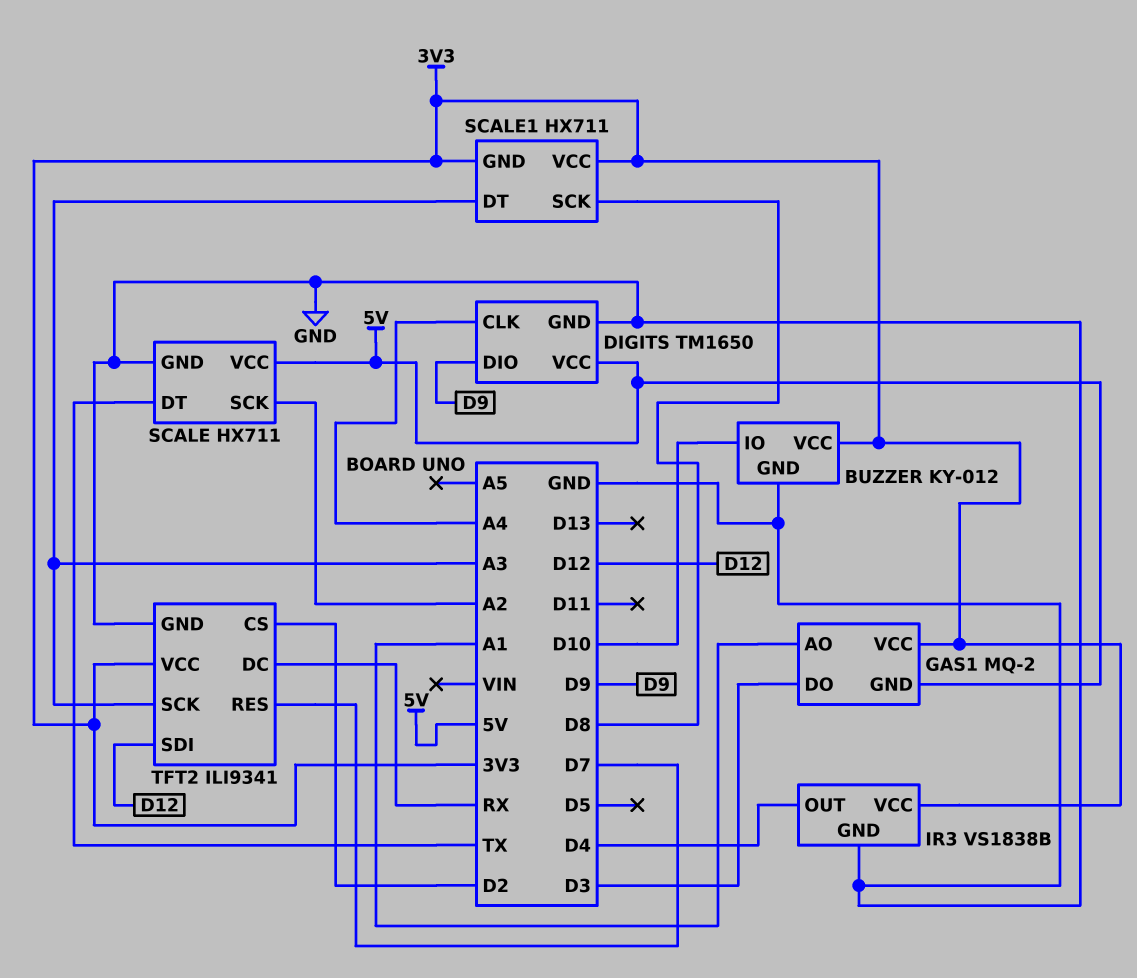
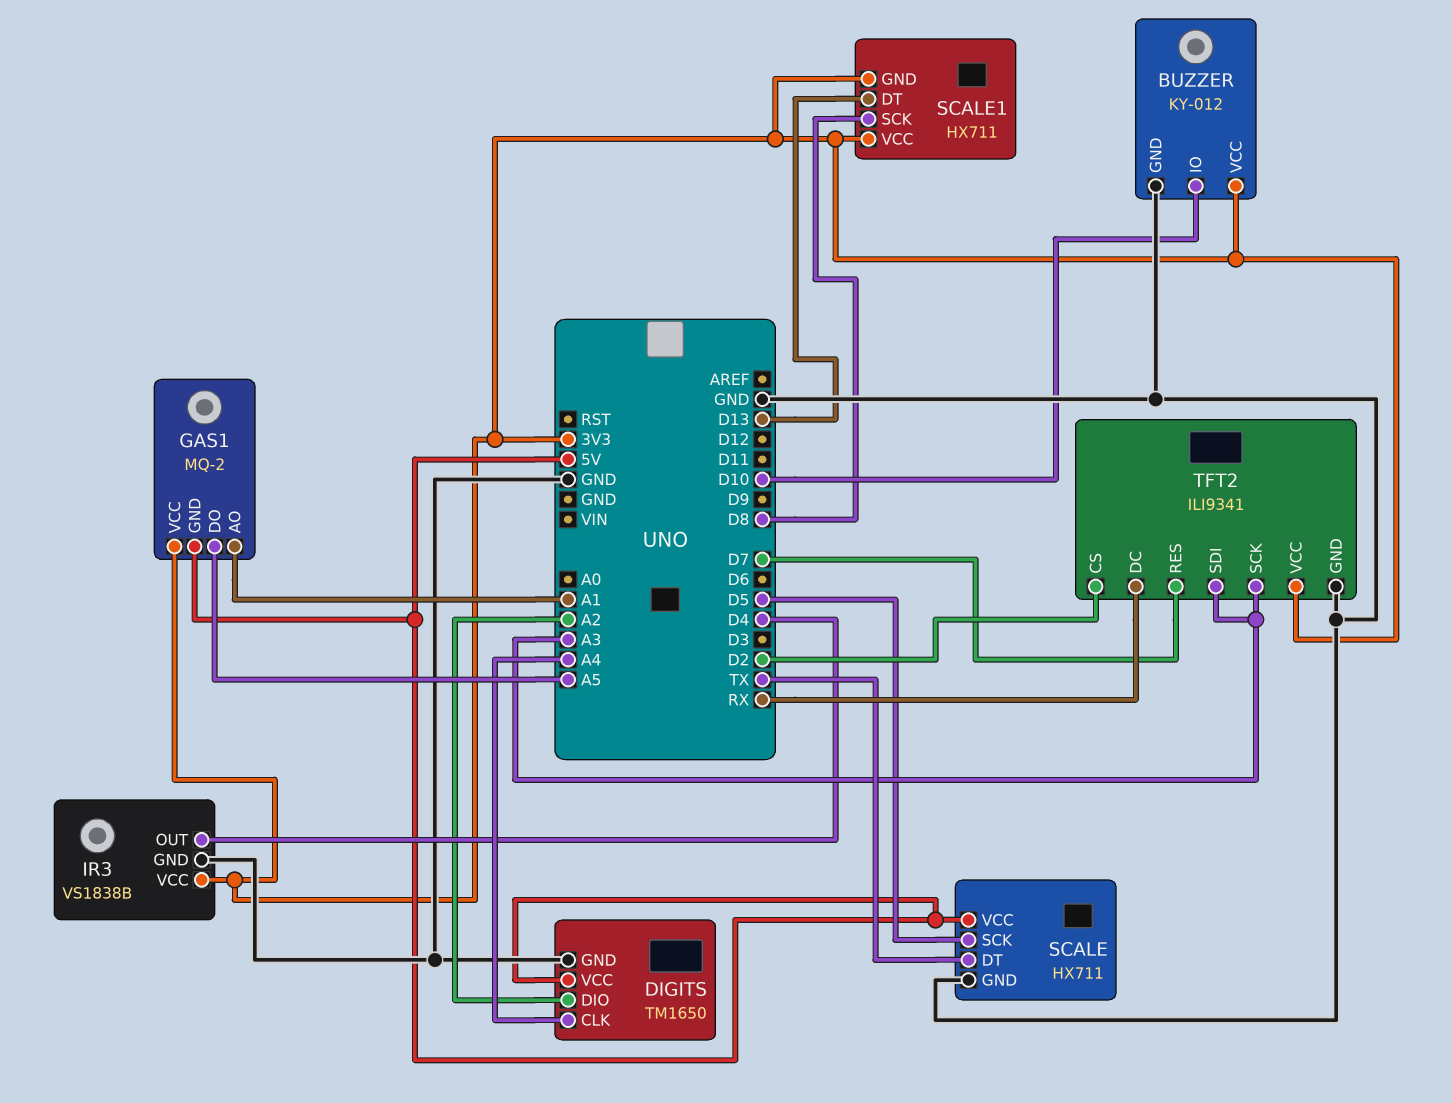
DIGITS pin DIO: D9 -> A2
GAS1 pin DO: D3 -> A5
SCALE pin SCK: A2 -> D5
SCALE1 pin DT: A3 -> D13
TFT2 pin SDI: D12 -> A3

